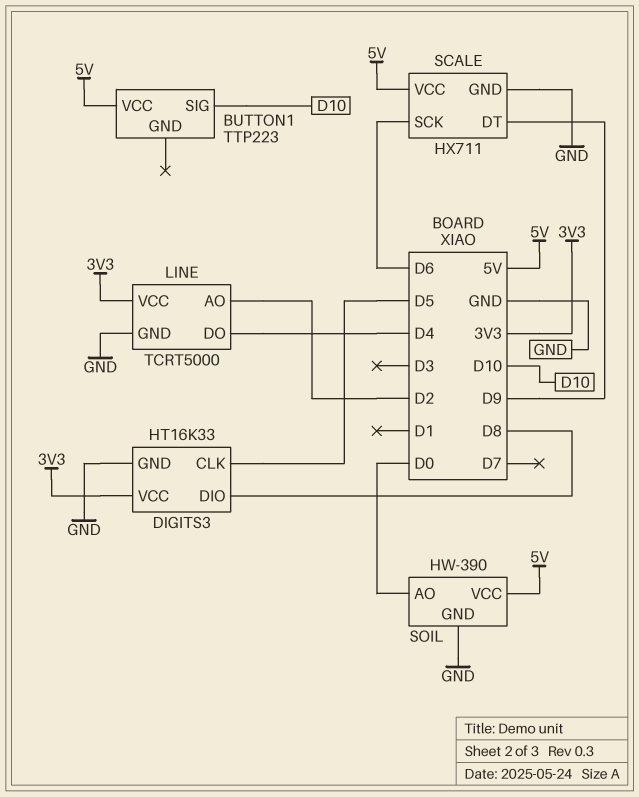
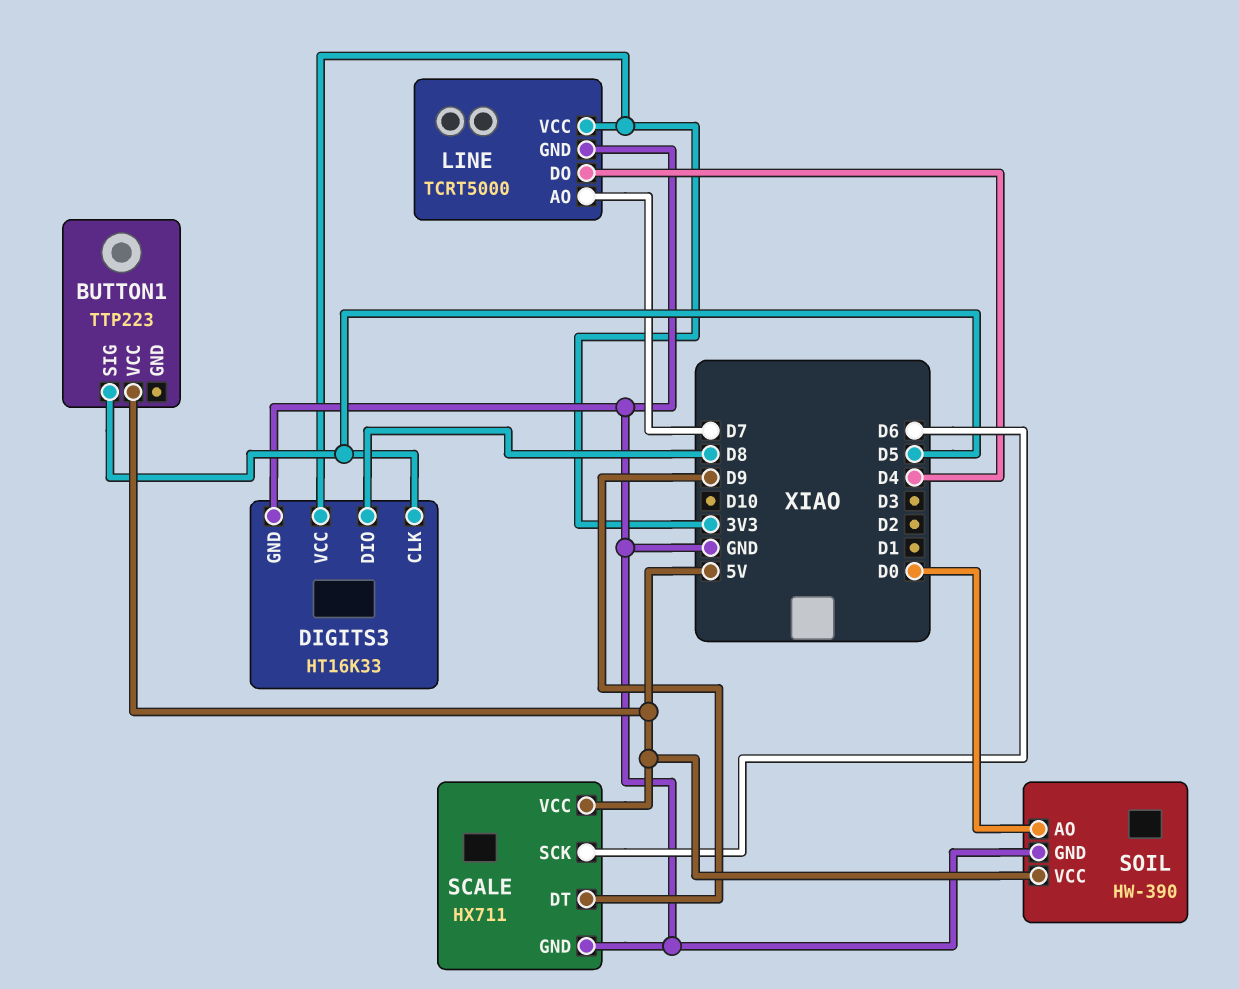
BUTTON1 pin SIG: D10 -> D5
LINE pin AO: D2 -> D7

